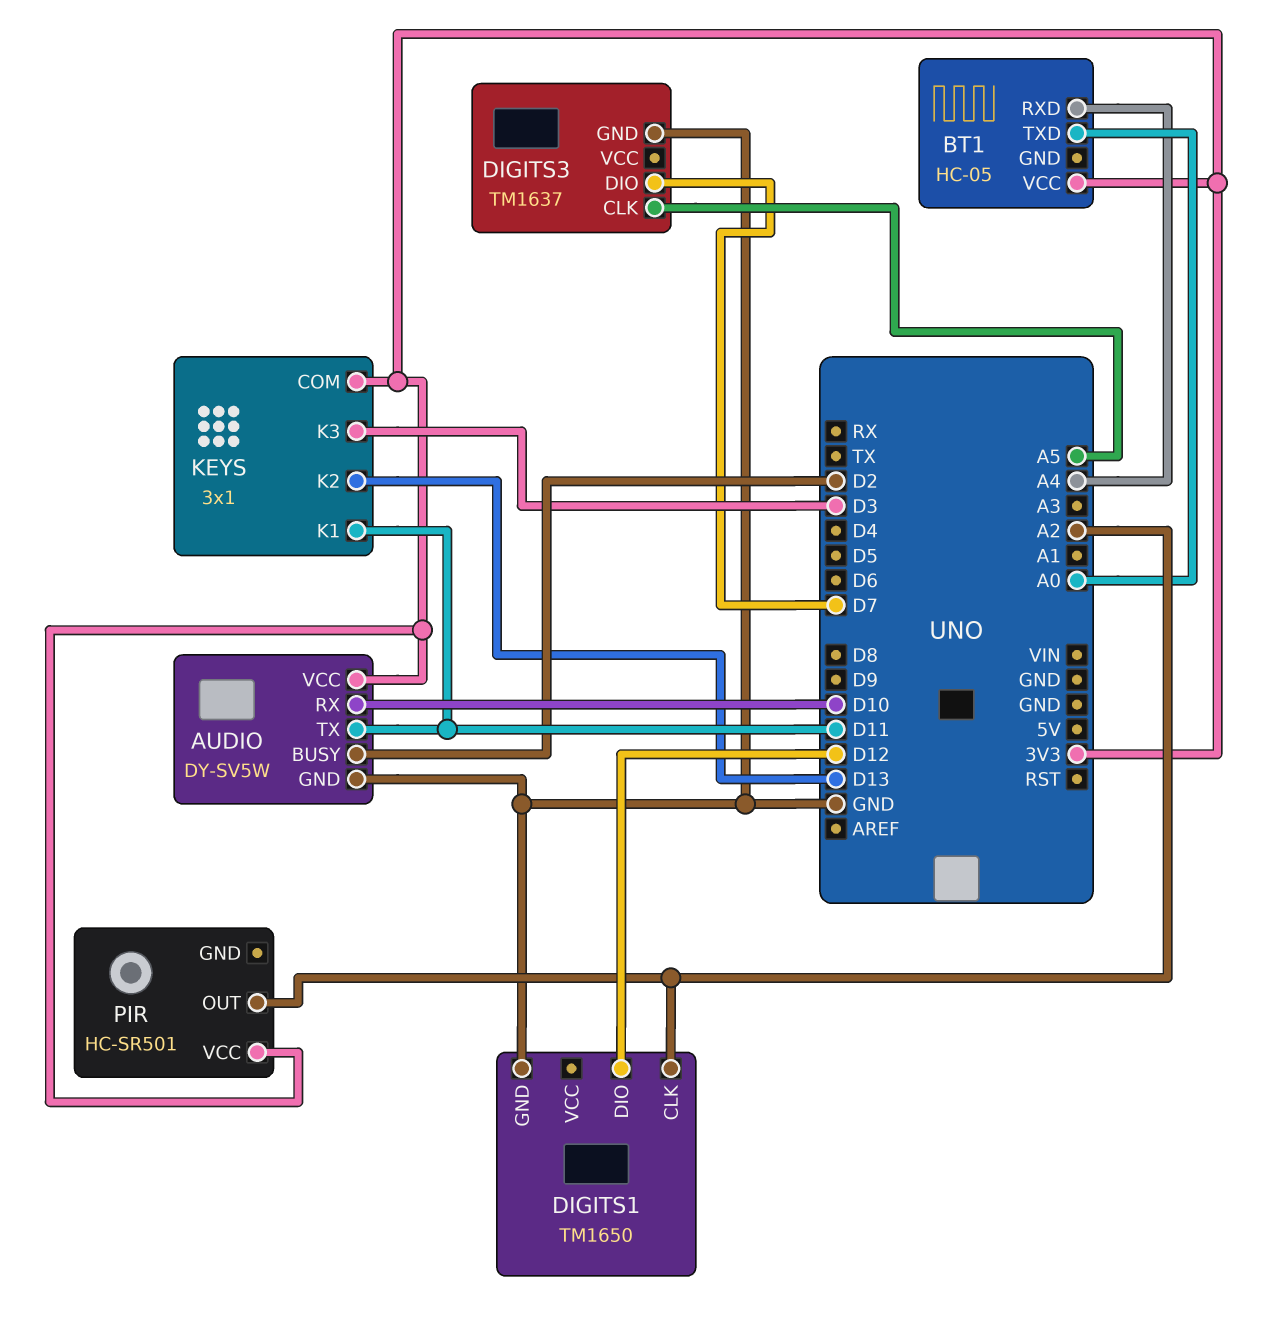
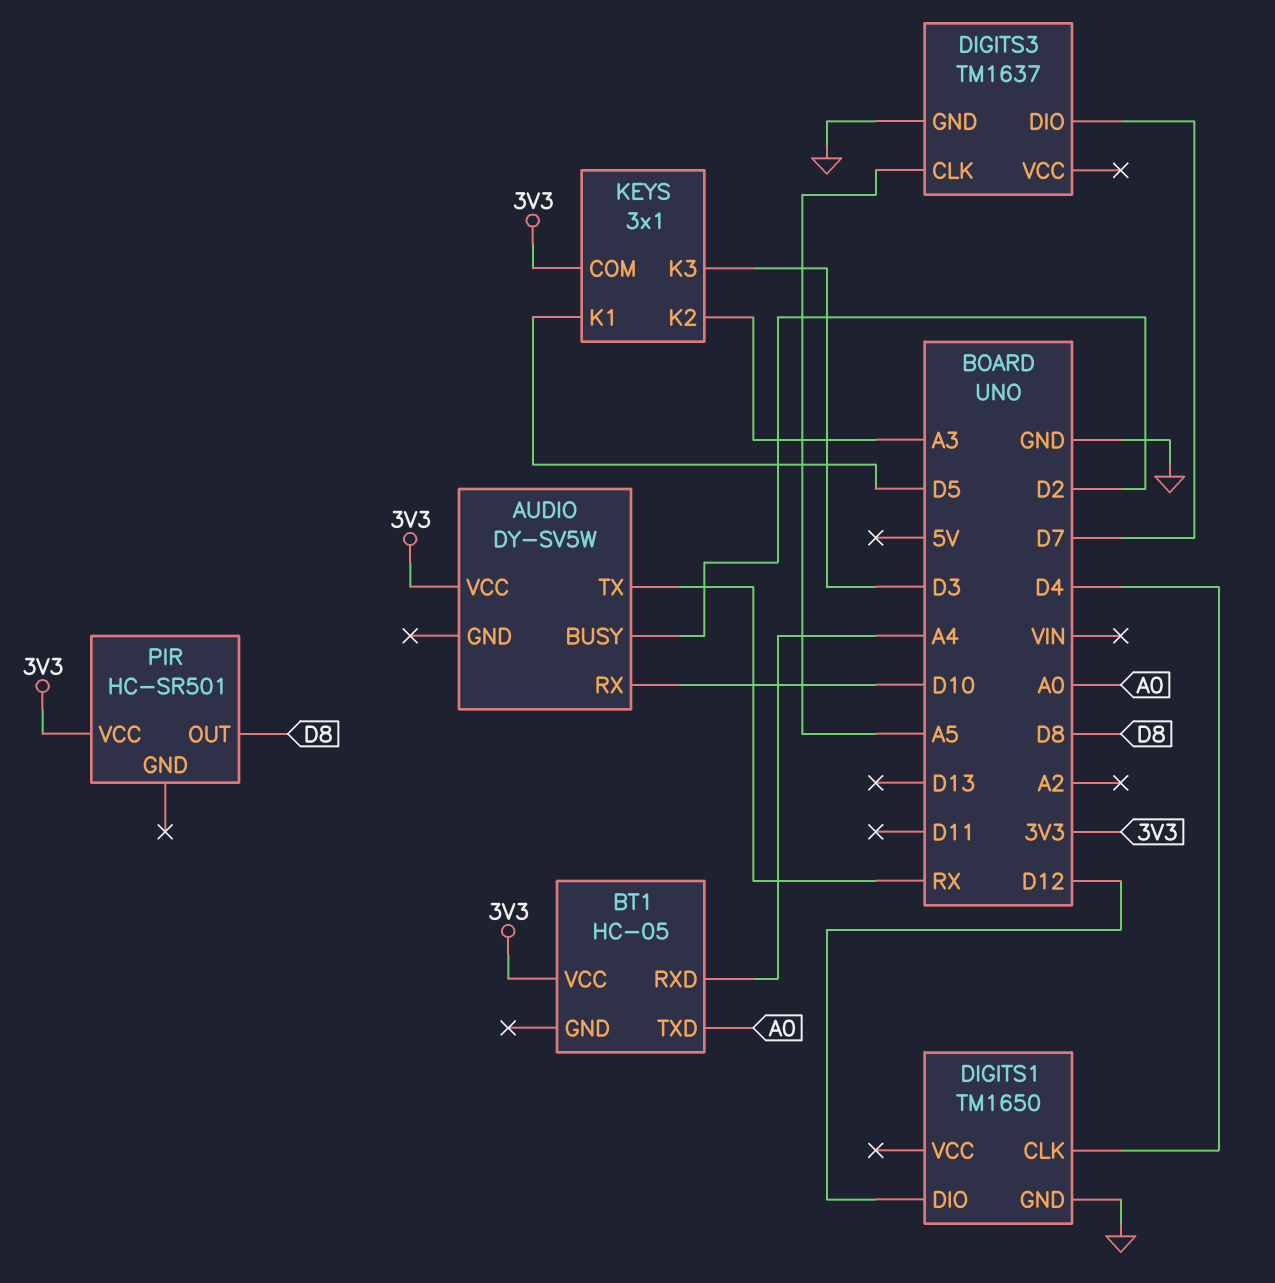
AUDIO pin GND: GND -> none
AUDIO pin TX: D11 -> RX
DIGITS1 pin CLK: A2 -> D4
KEYS pin K1: D11 -> D5
KEYS pin K2: D13 -> A3
PIR pin OUT: A2 -> D8

